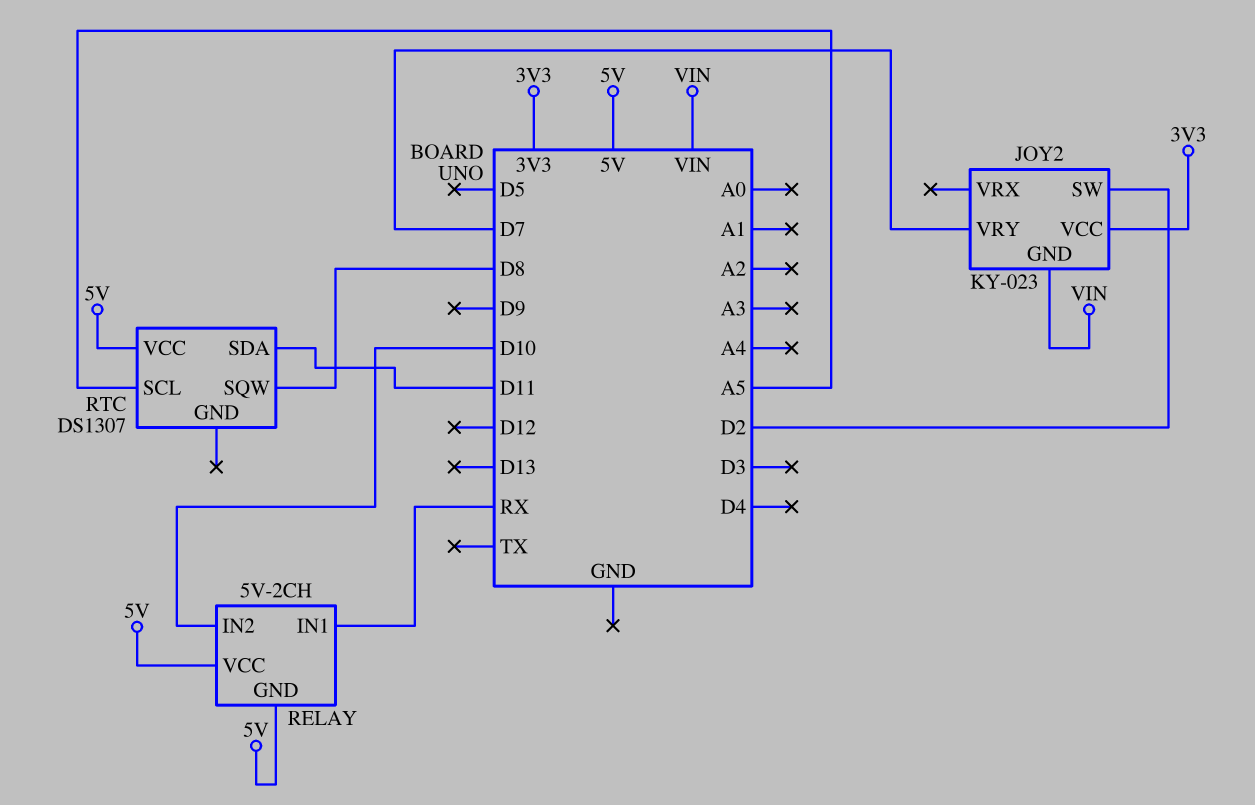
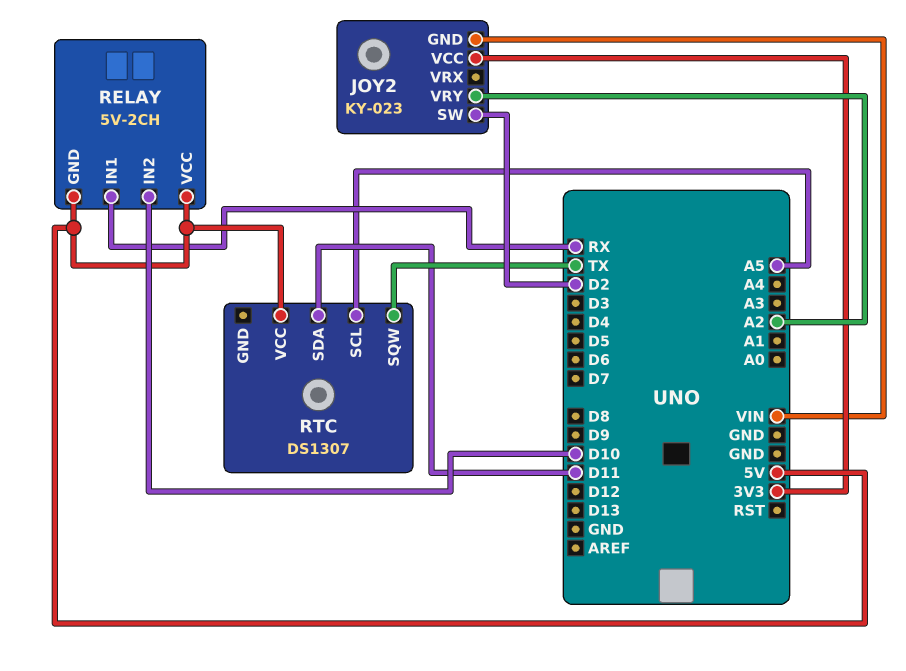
JOY2 pin VRY: D7 -> A2
RTC pin SQW: D8 -> TX

